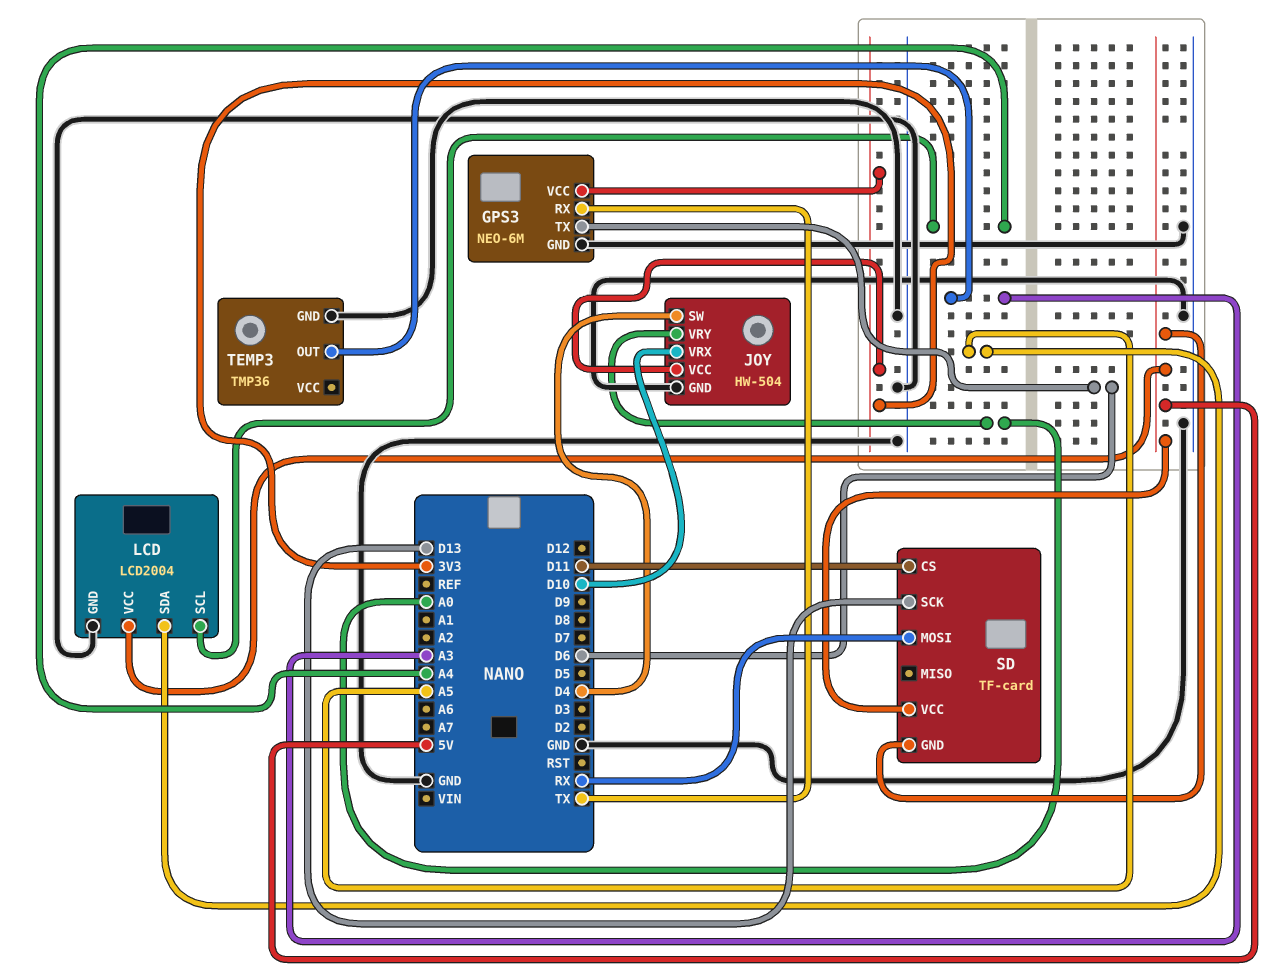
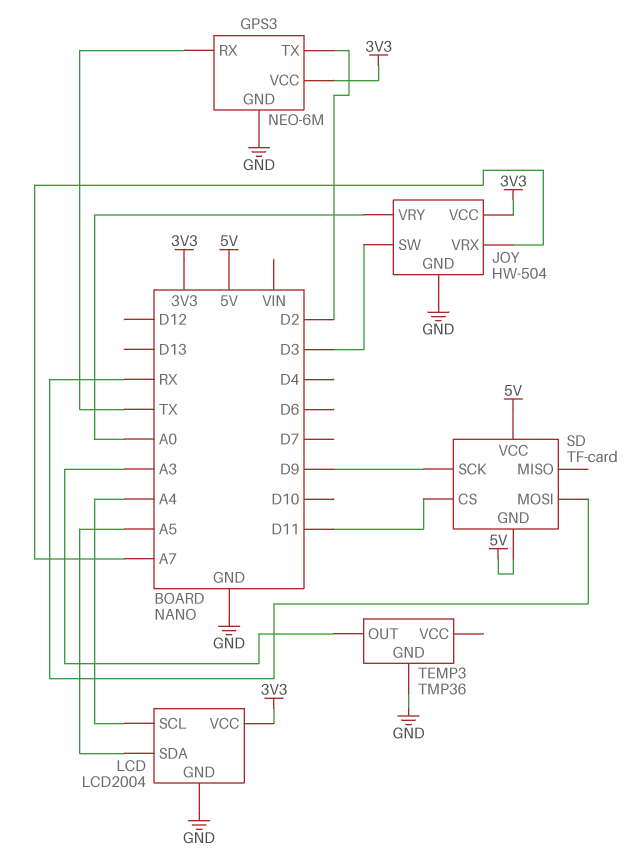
GPS3 pin TX: D6 -> D2
JOY pin SW: D4 -> D3
JOY pin VRX: D10 -> A7
LCD pin VCC: 5V -> 3V3
SD pin SCK: D13 -> D9

